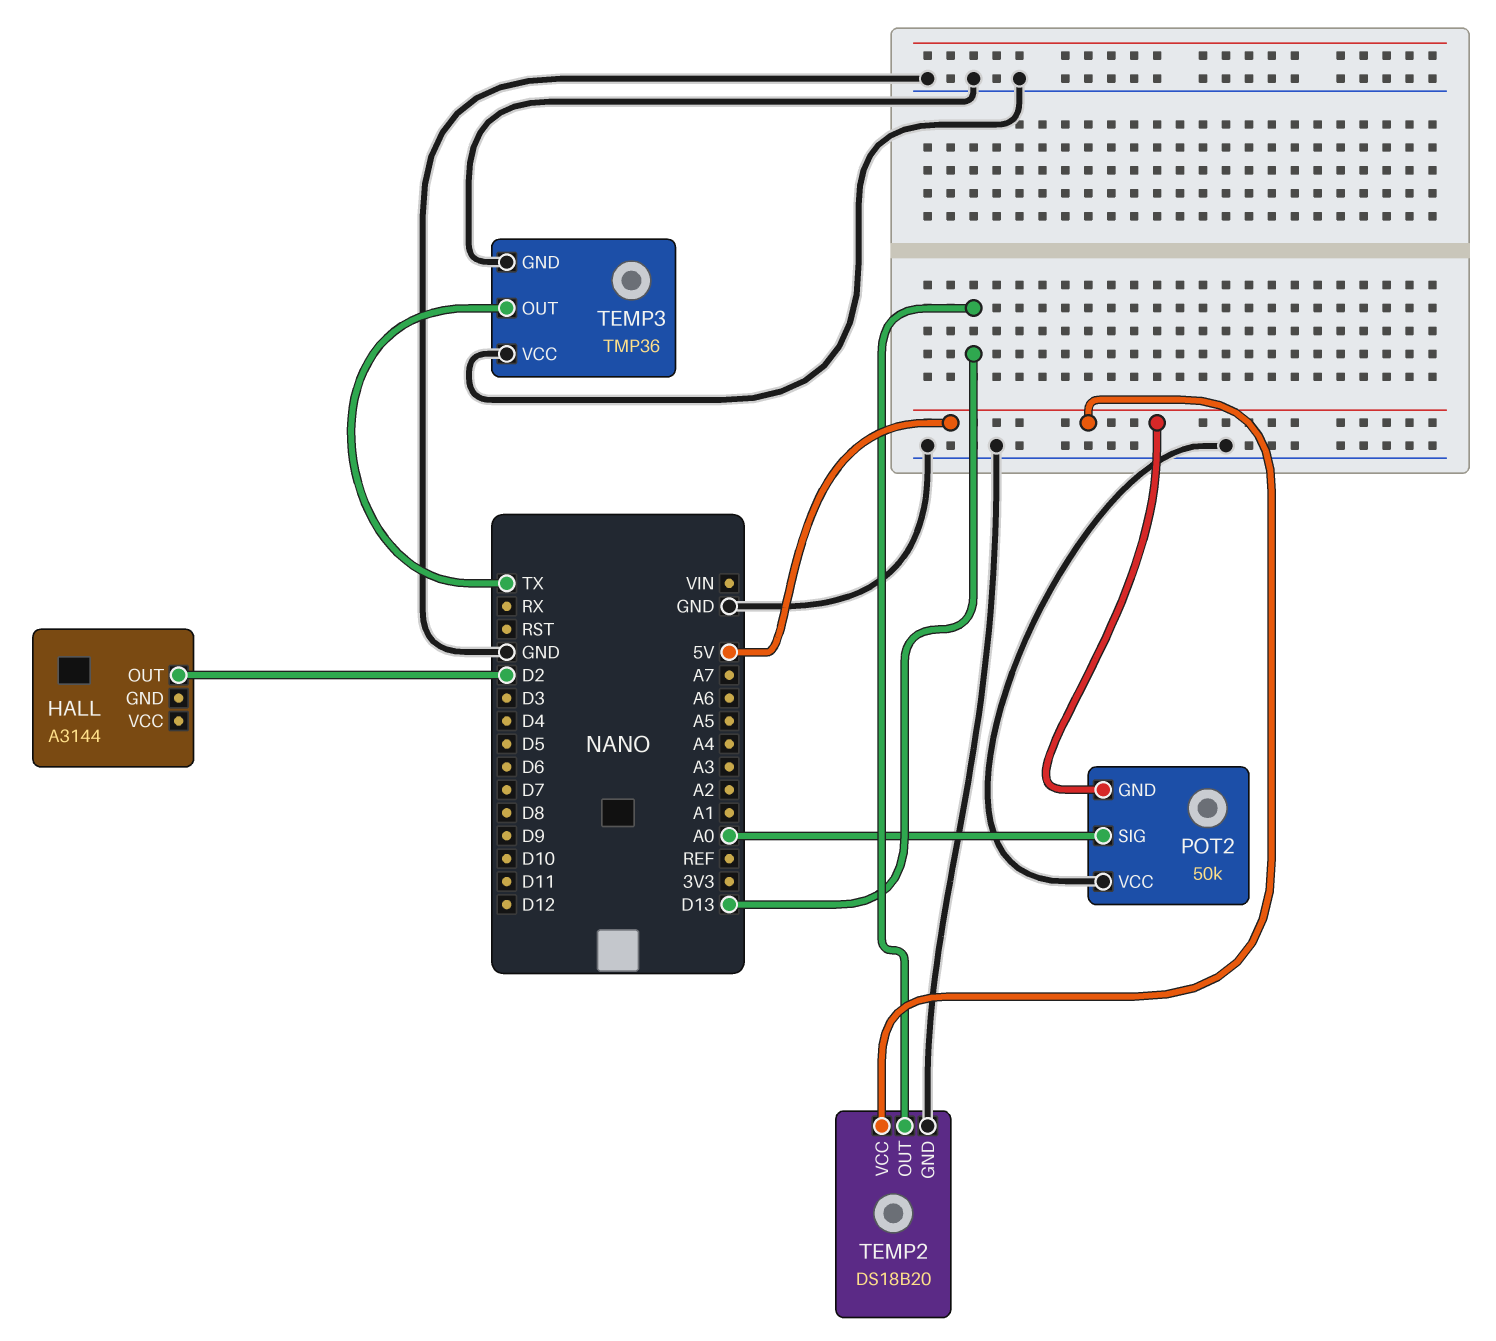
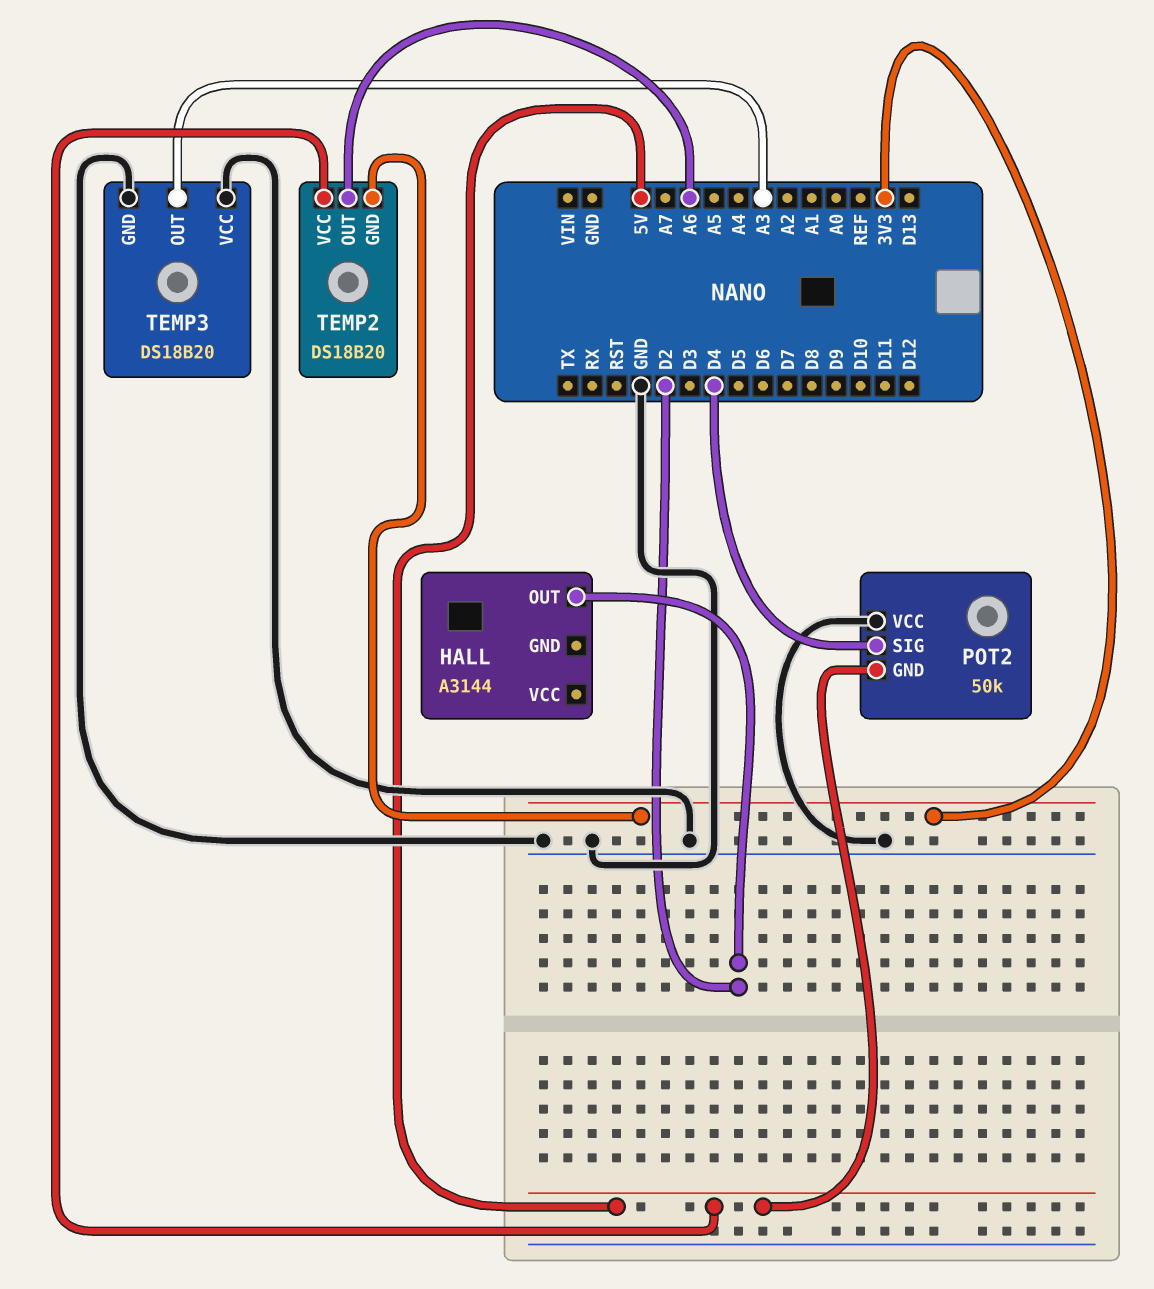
POT2 pin SIG: A0 -> D4
TEMP2 pin GND: GND -> 3V3
TEMP2 pin OUT: D13 -> A6
TEMP3: TMP36 -> DS18B20
TEMP3 pin OUT: TX -> A3

